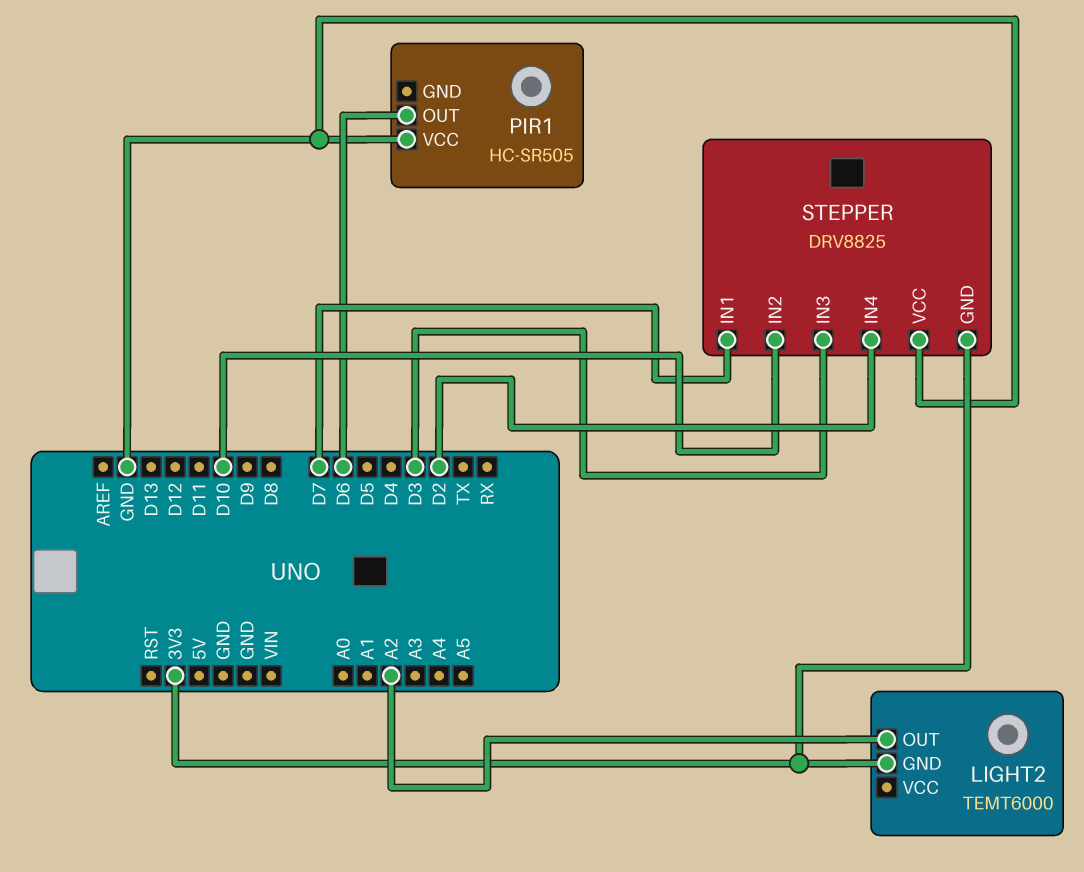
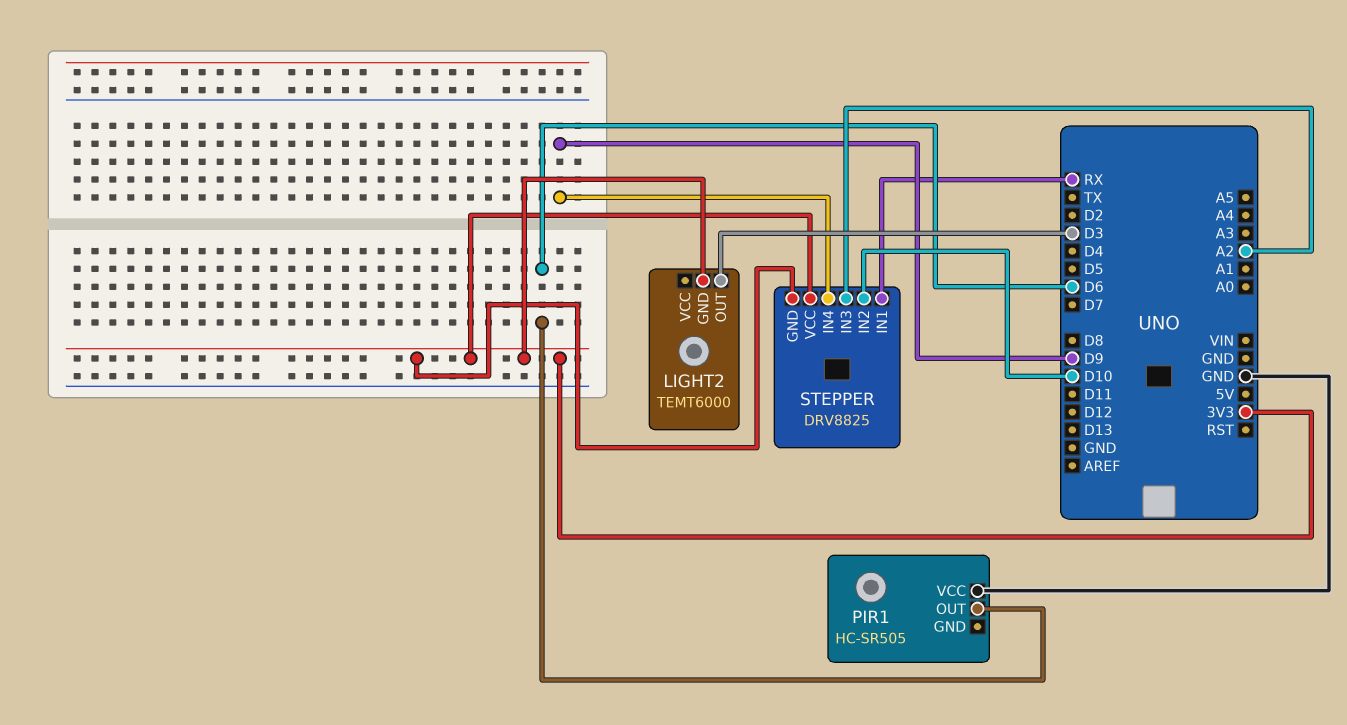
LIGHT2 pin OUT: A2 -> D3
STEPPER pin IN1: D7 -> RX
STEPPER pin IN3: D3 -> A2
STEPPER pin IN4: D2 -> D9
STEPPER pin VCC: GND -> 3V3

